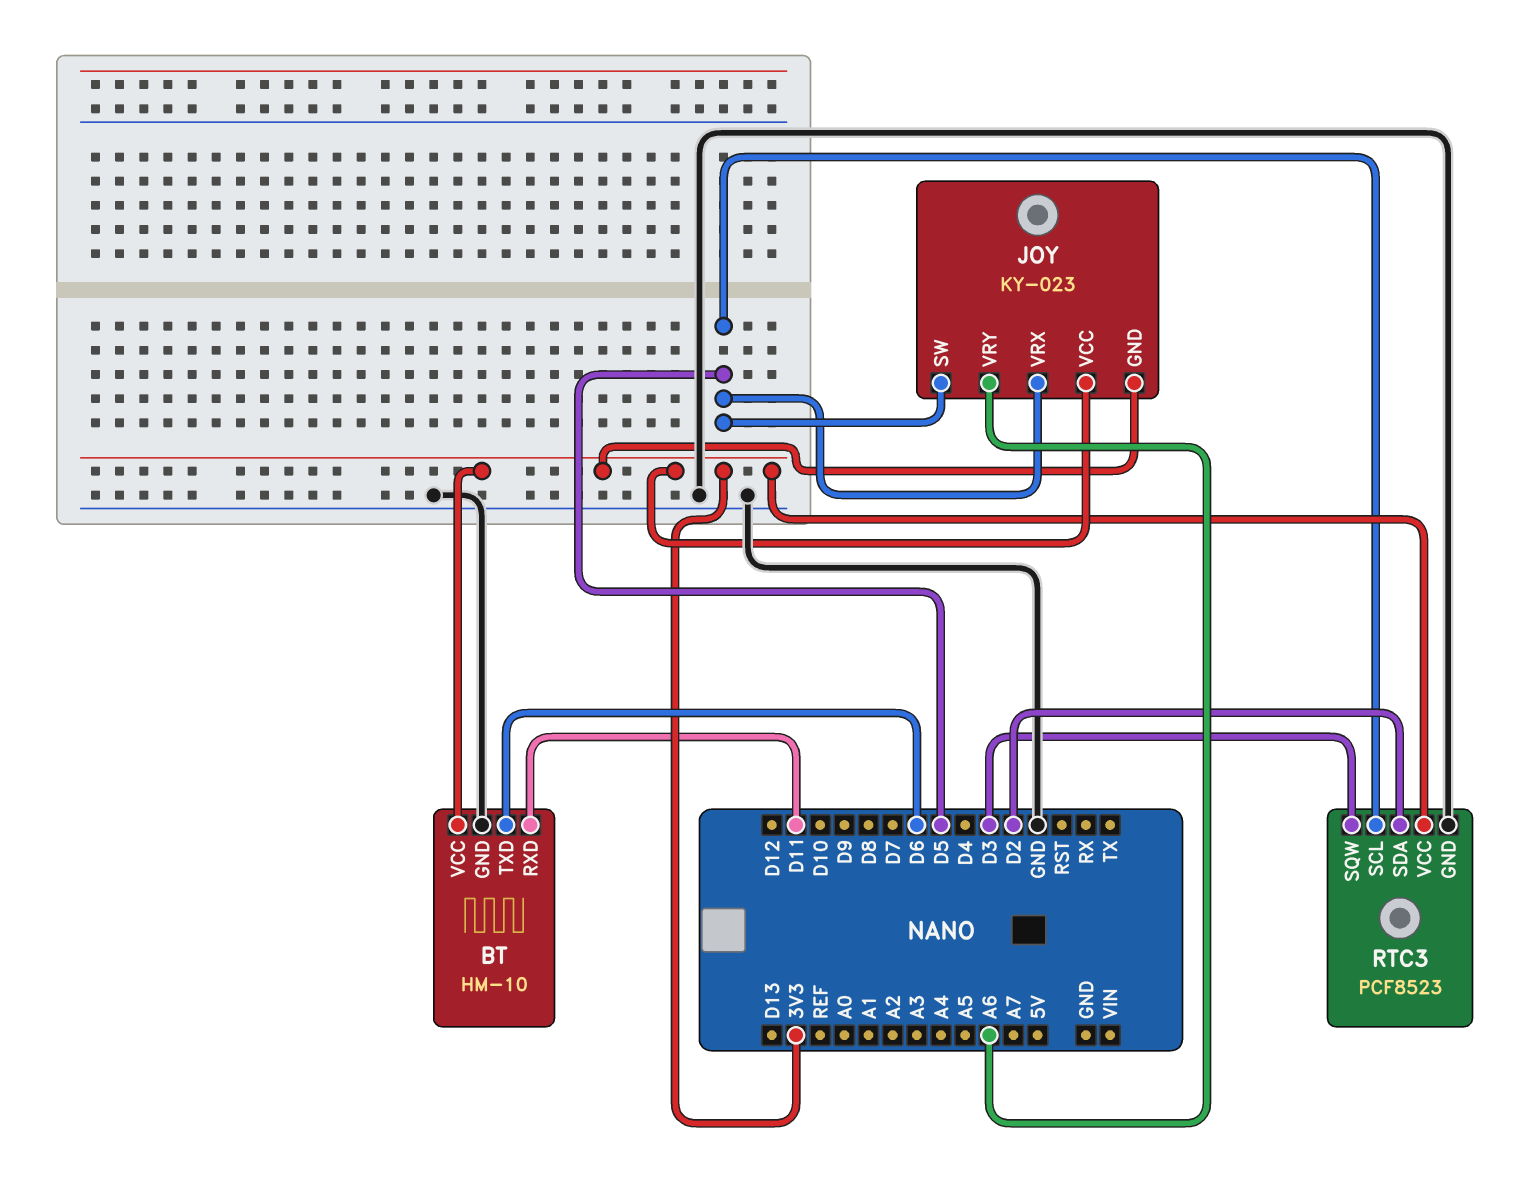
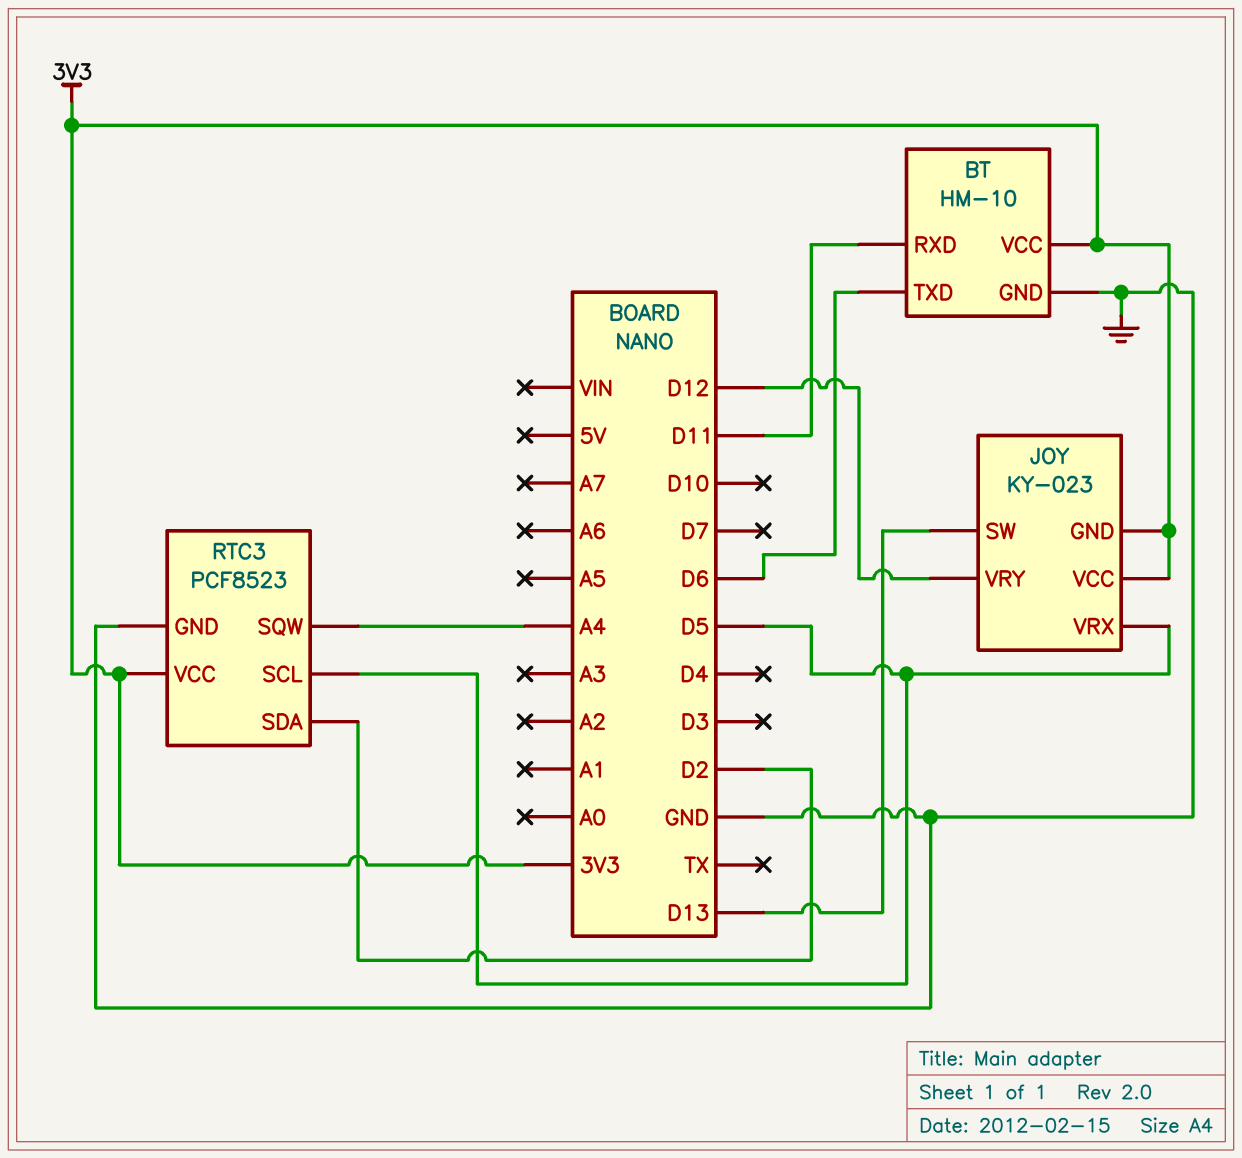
JOY pin SW: D5 -> D13
JOY pin VRY: A6 -> D12
RTC3 pin SQW: D3 -> A4

